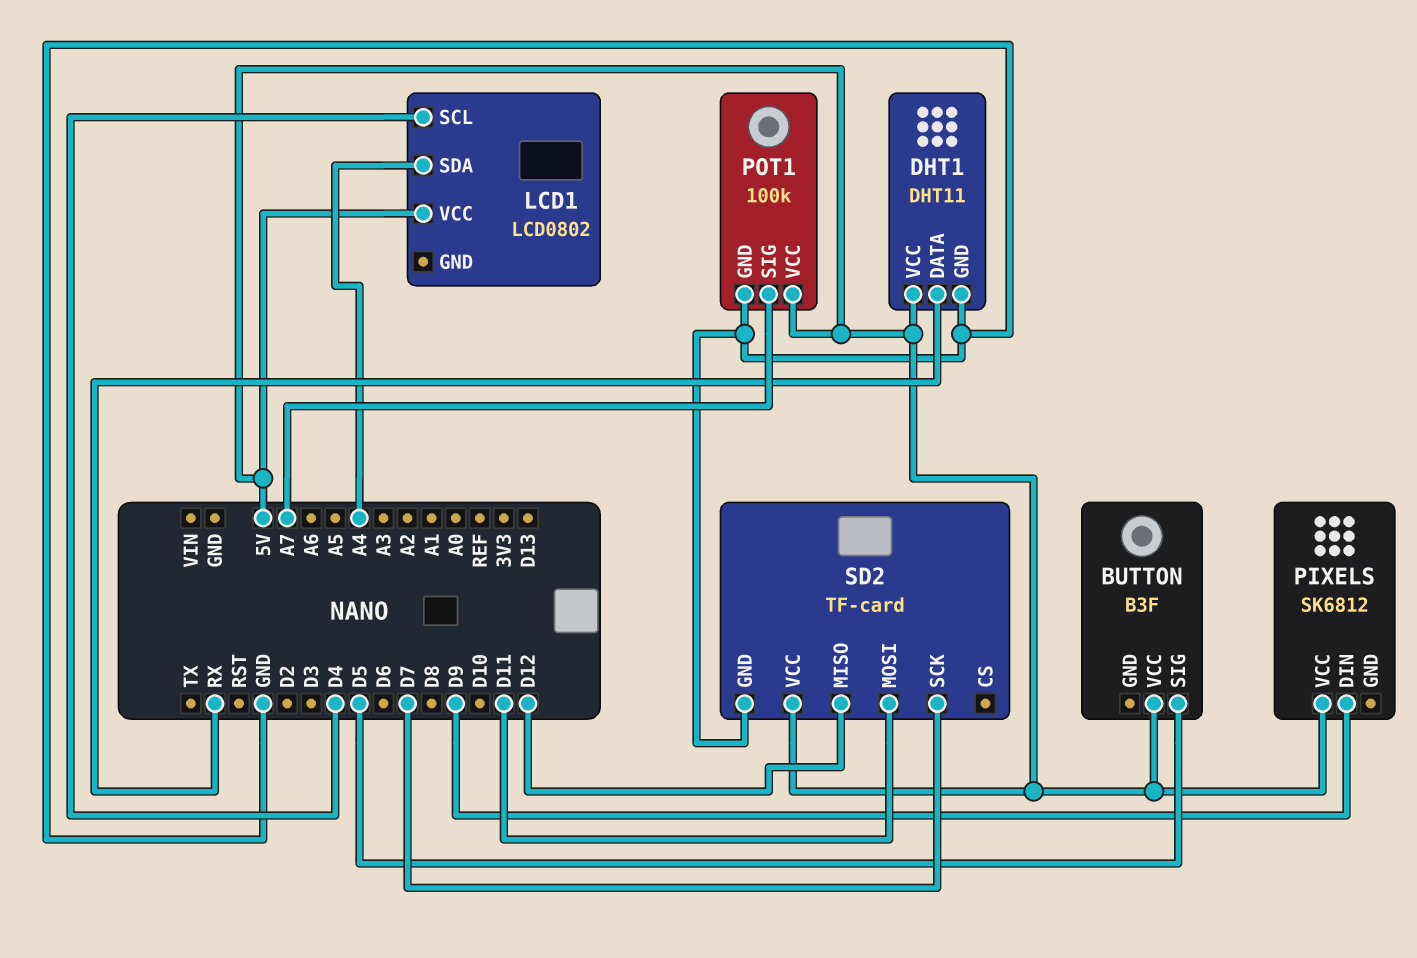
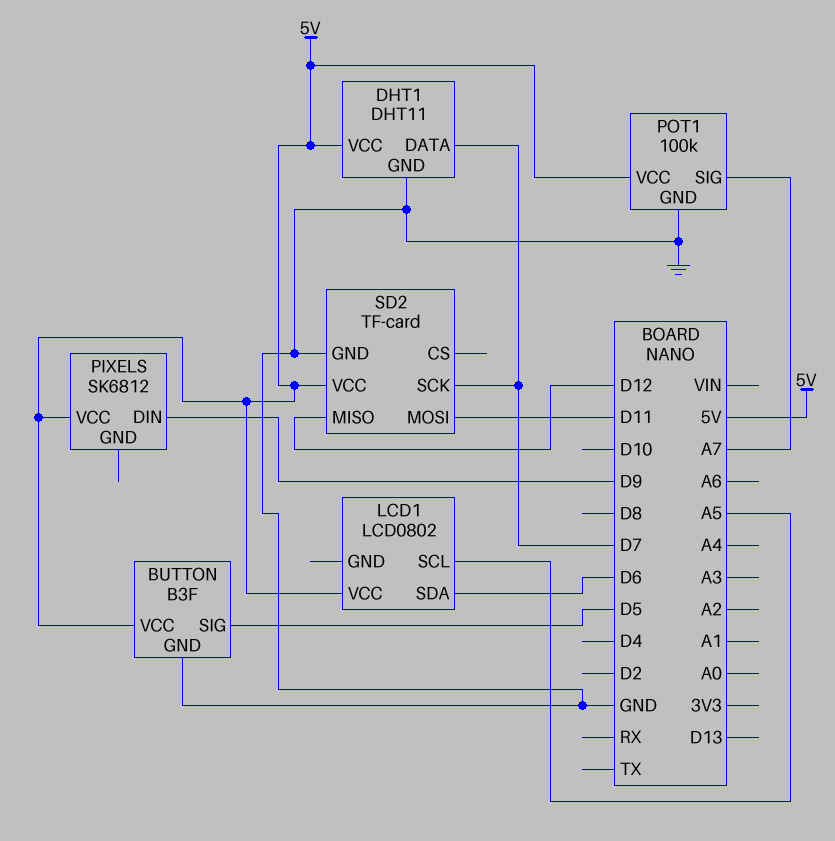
BUTTON pin GND: none -> GND
DHT1 pin DATA: RX -> D7
LCD1 pin SCL: D4 -> A5
LCD1 pin SDA: A4 -> D6

